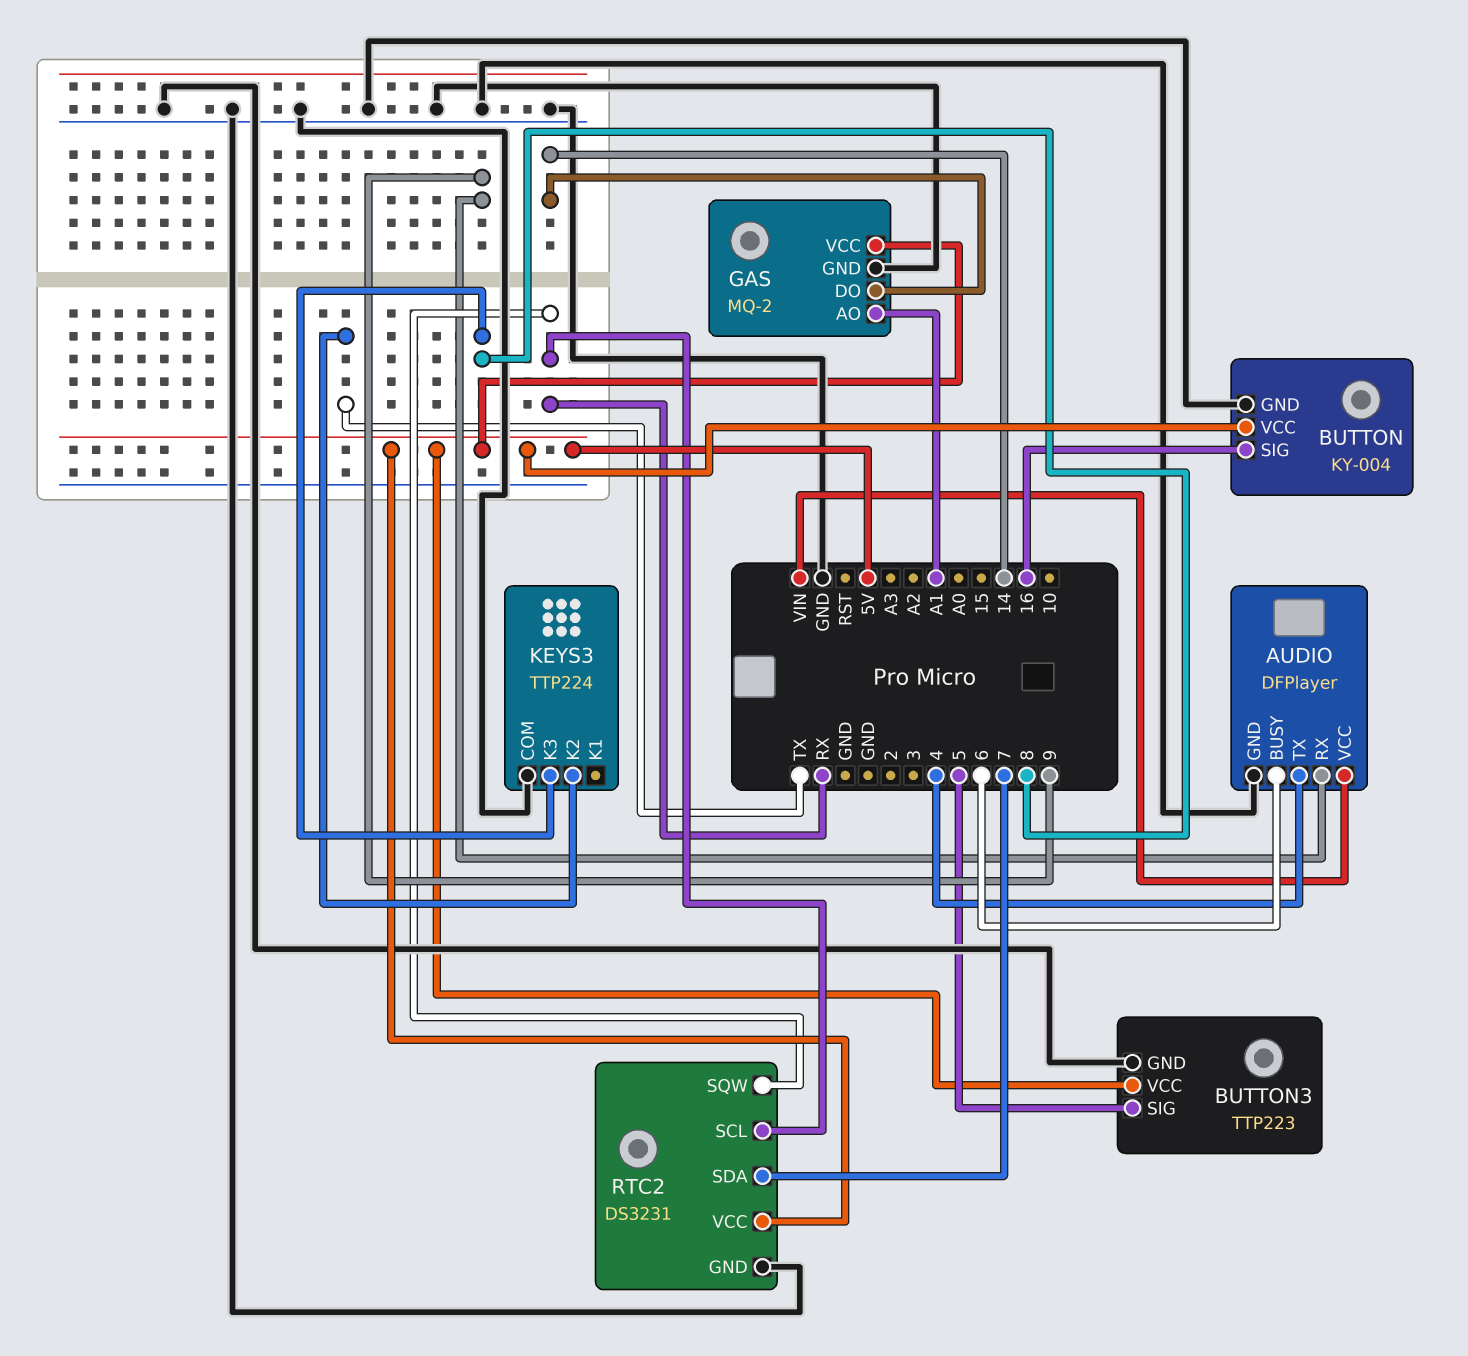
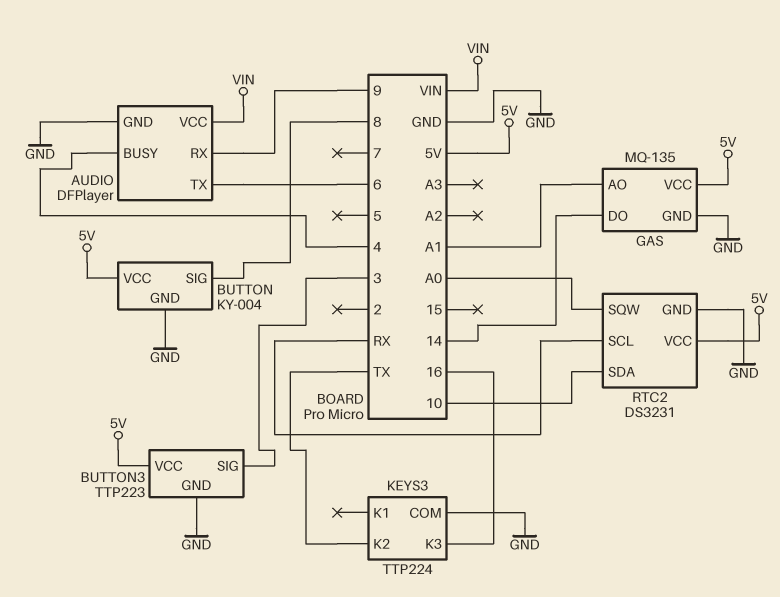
AUDIO pin BUSY: 6 -> 4
AUDIO pin TX: 4 -> 6
BUTTON pin SIG: 16 -> 8
BUTTON3 pin SIG: 5 -> 3
GAS: MQ-2 -> MQ-135
KEYS3 pin K3: 8 -> 16
RTC2 pin SDA: 7 -> 10
RTC2 pin SQW: RX -> A0

